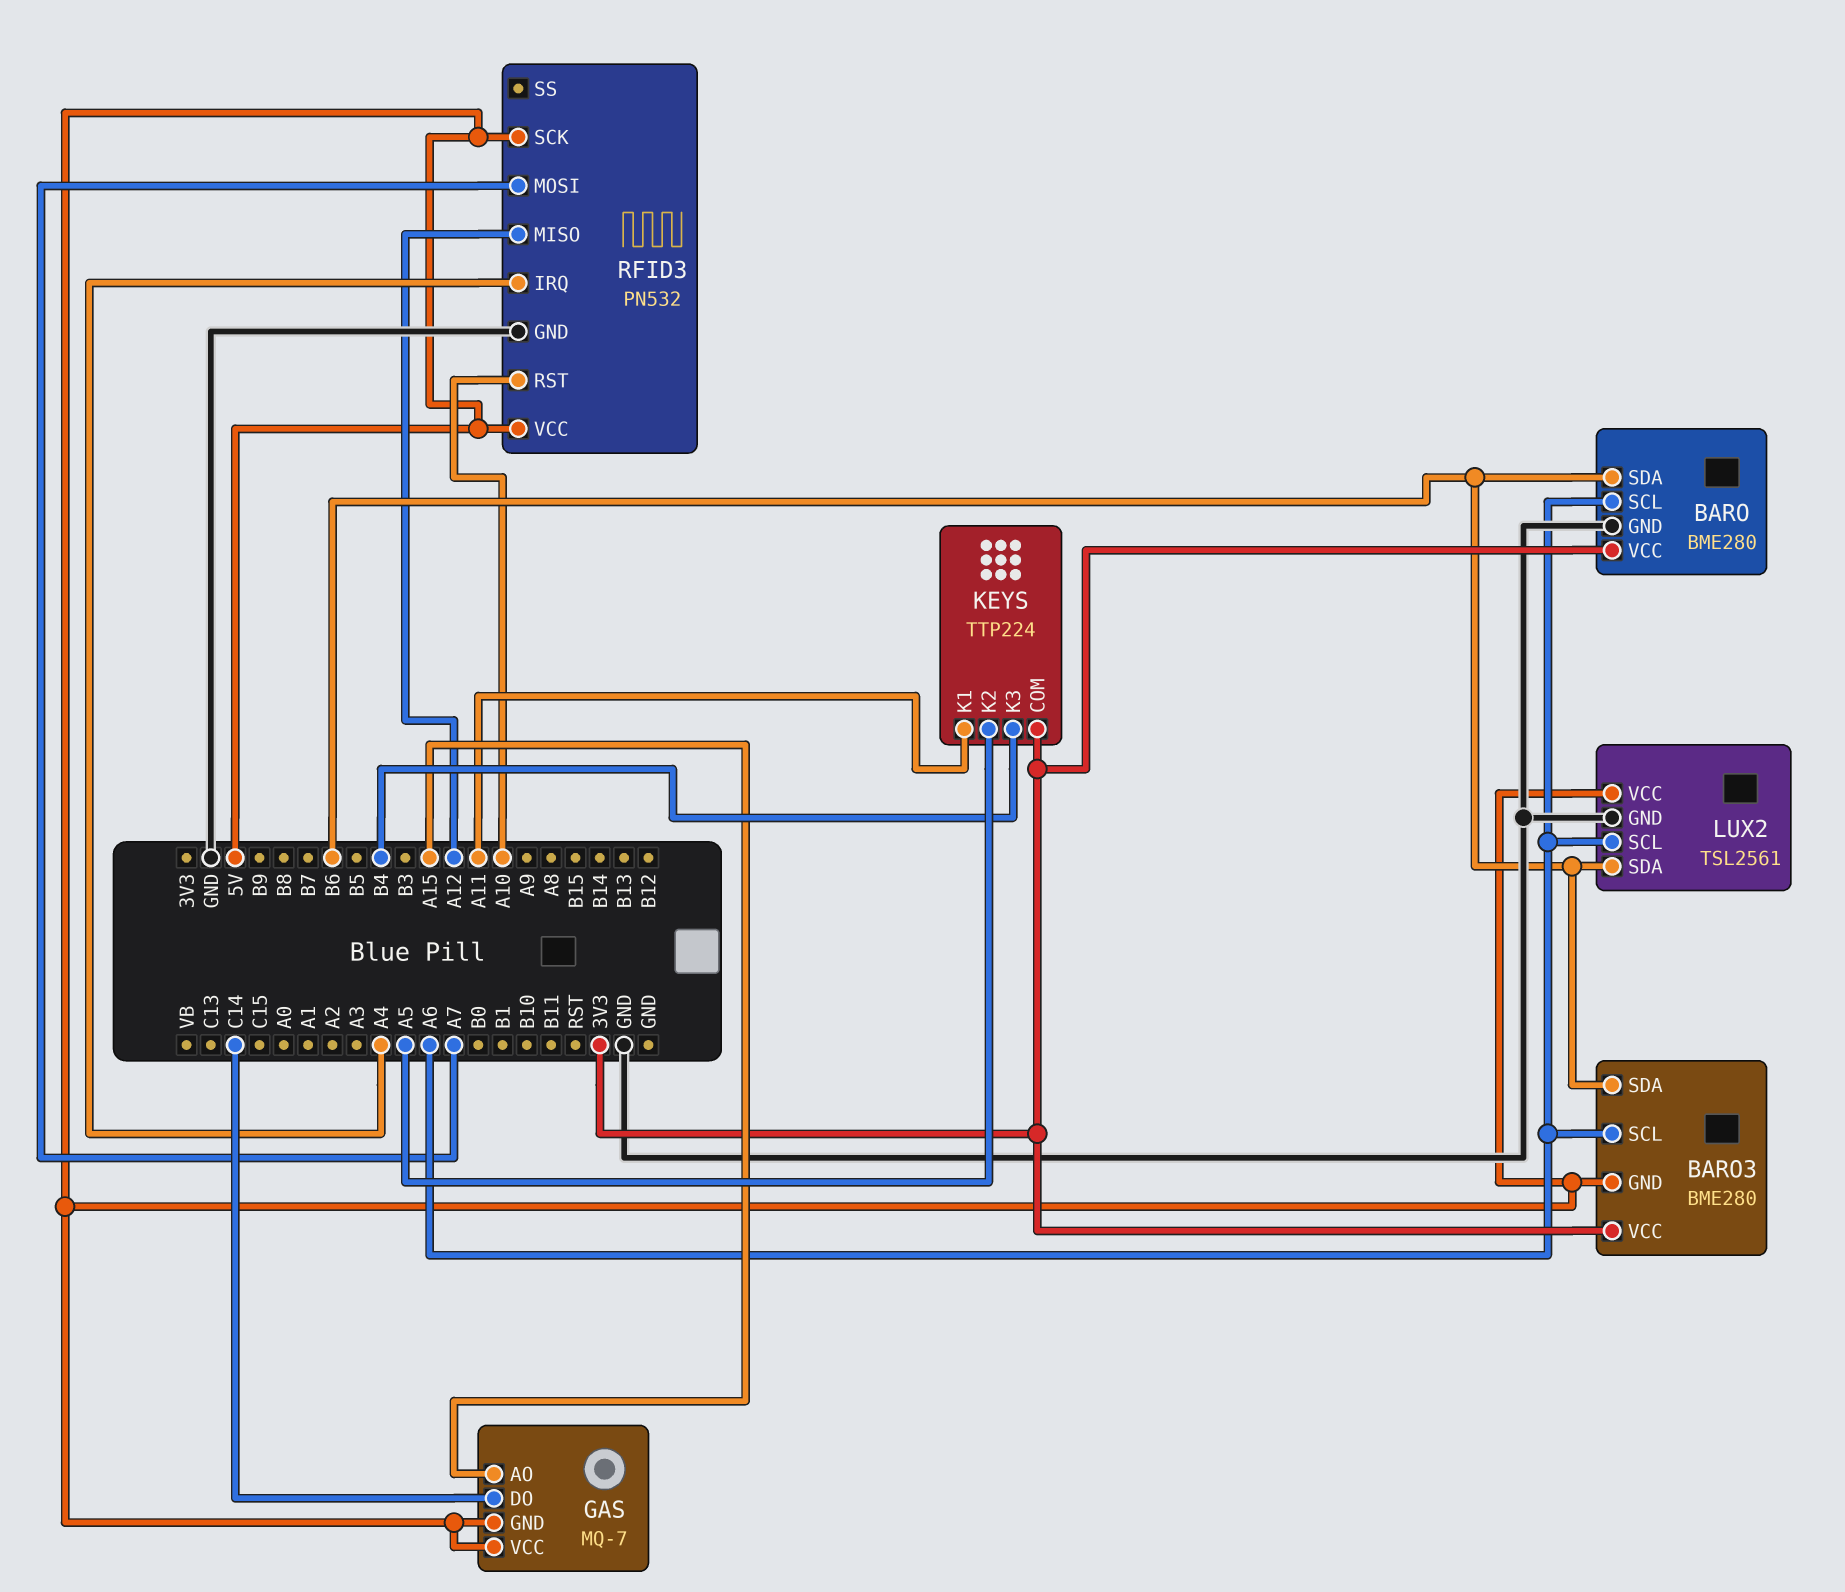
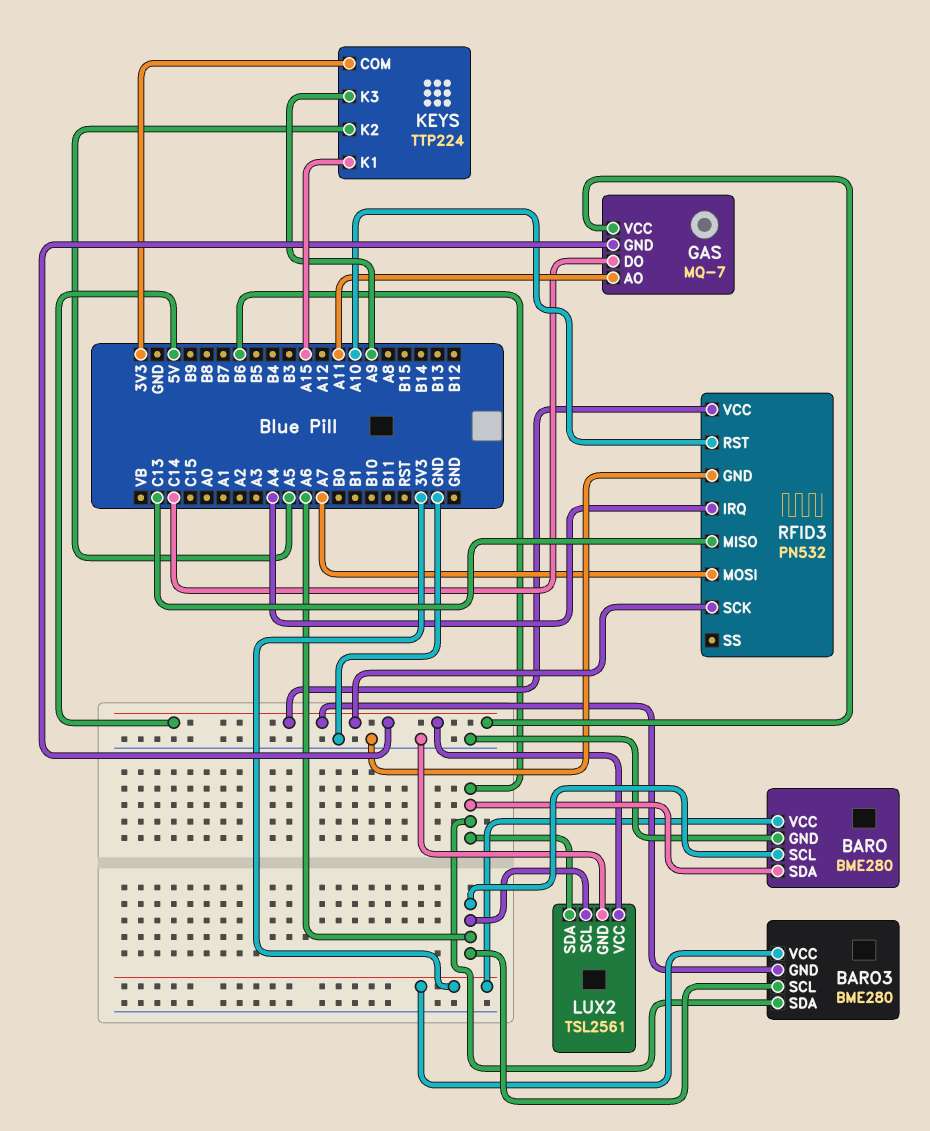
GAS pin AO: A15 -> A11
KEYS pin K1: A11 -> A15
KEYS pin K3: B4 -> A9
RFID3 pin MISO: A12 -> C13

